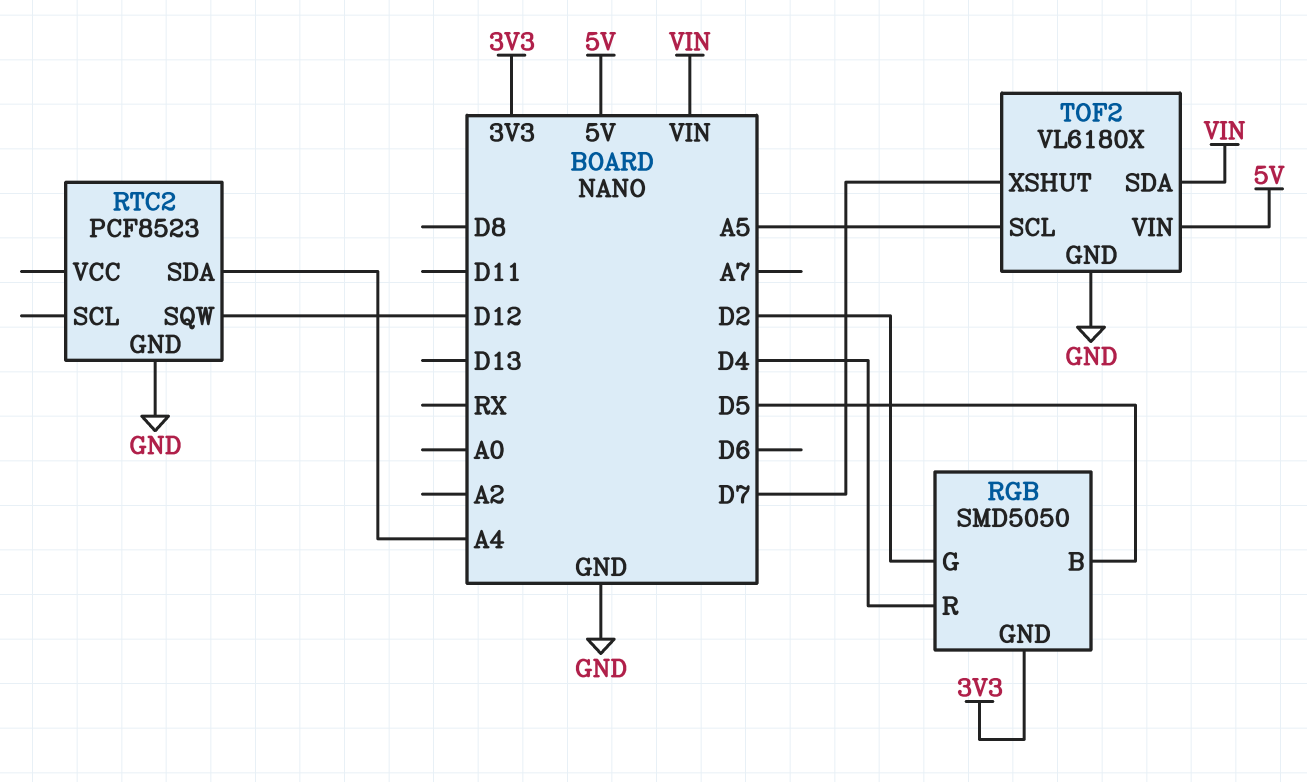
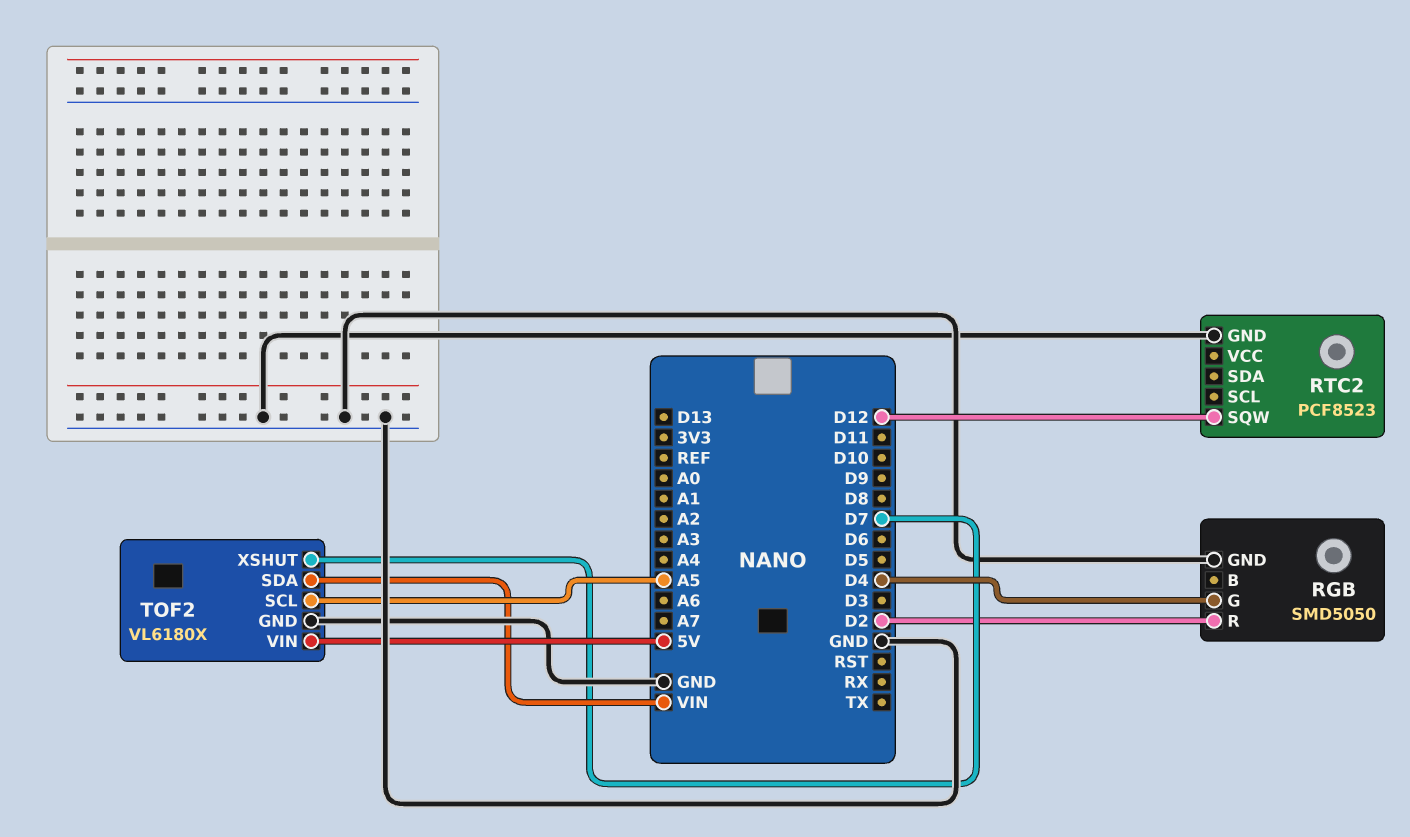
RGB pin B: D5 -> none
RGB pin G: D2 -> D4
RGB pin GND: 3V3 -> GND
RGB pin R: D4 -> D2
RTC2 pin SDA: A4 -> none

